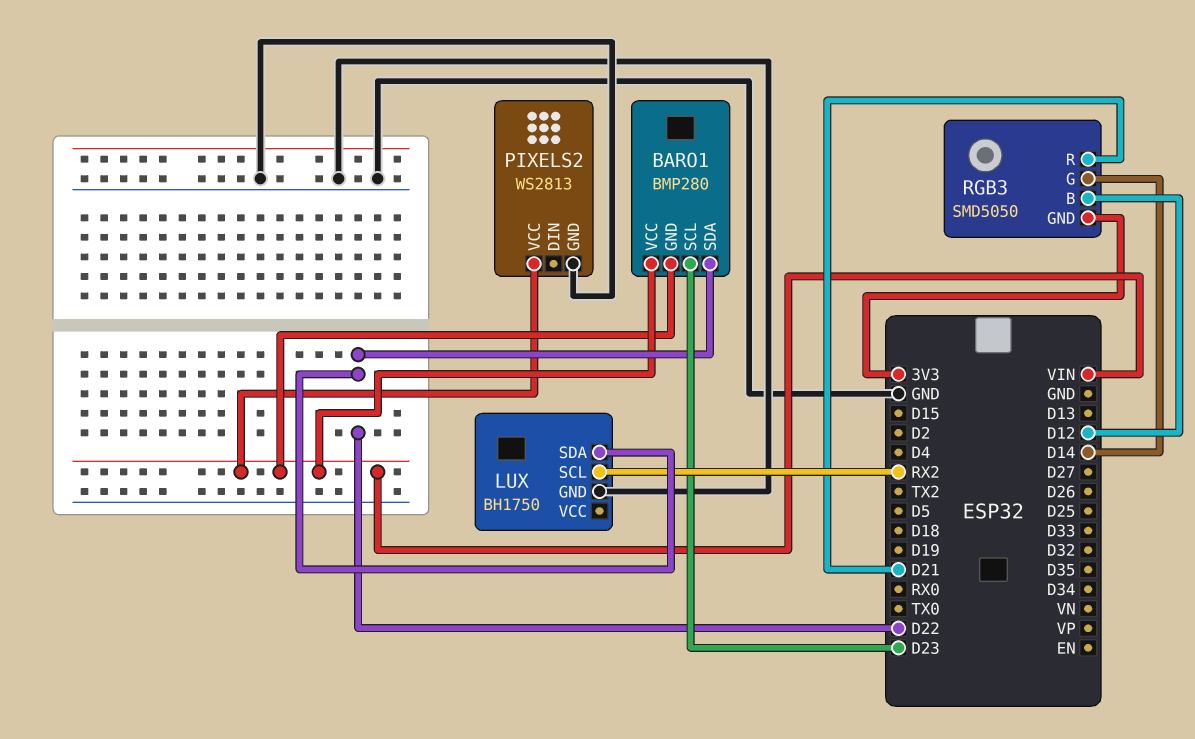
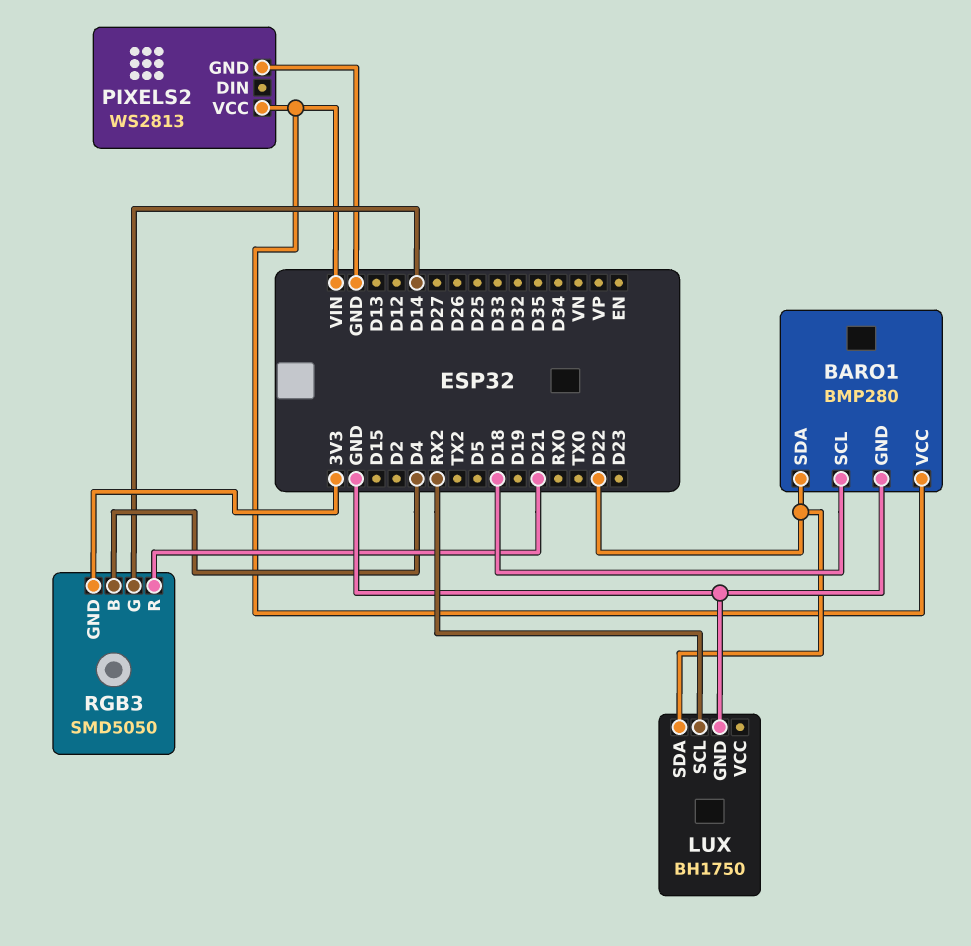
BARO1 pin GND: VIN -> GND
BARO1 pin SCL: D23 -> D18
RGB3 pin B: D12 -> D4

